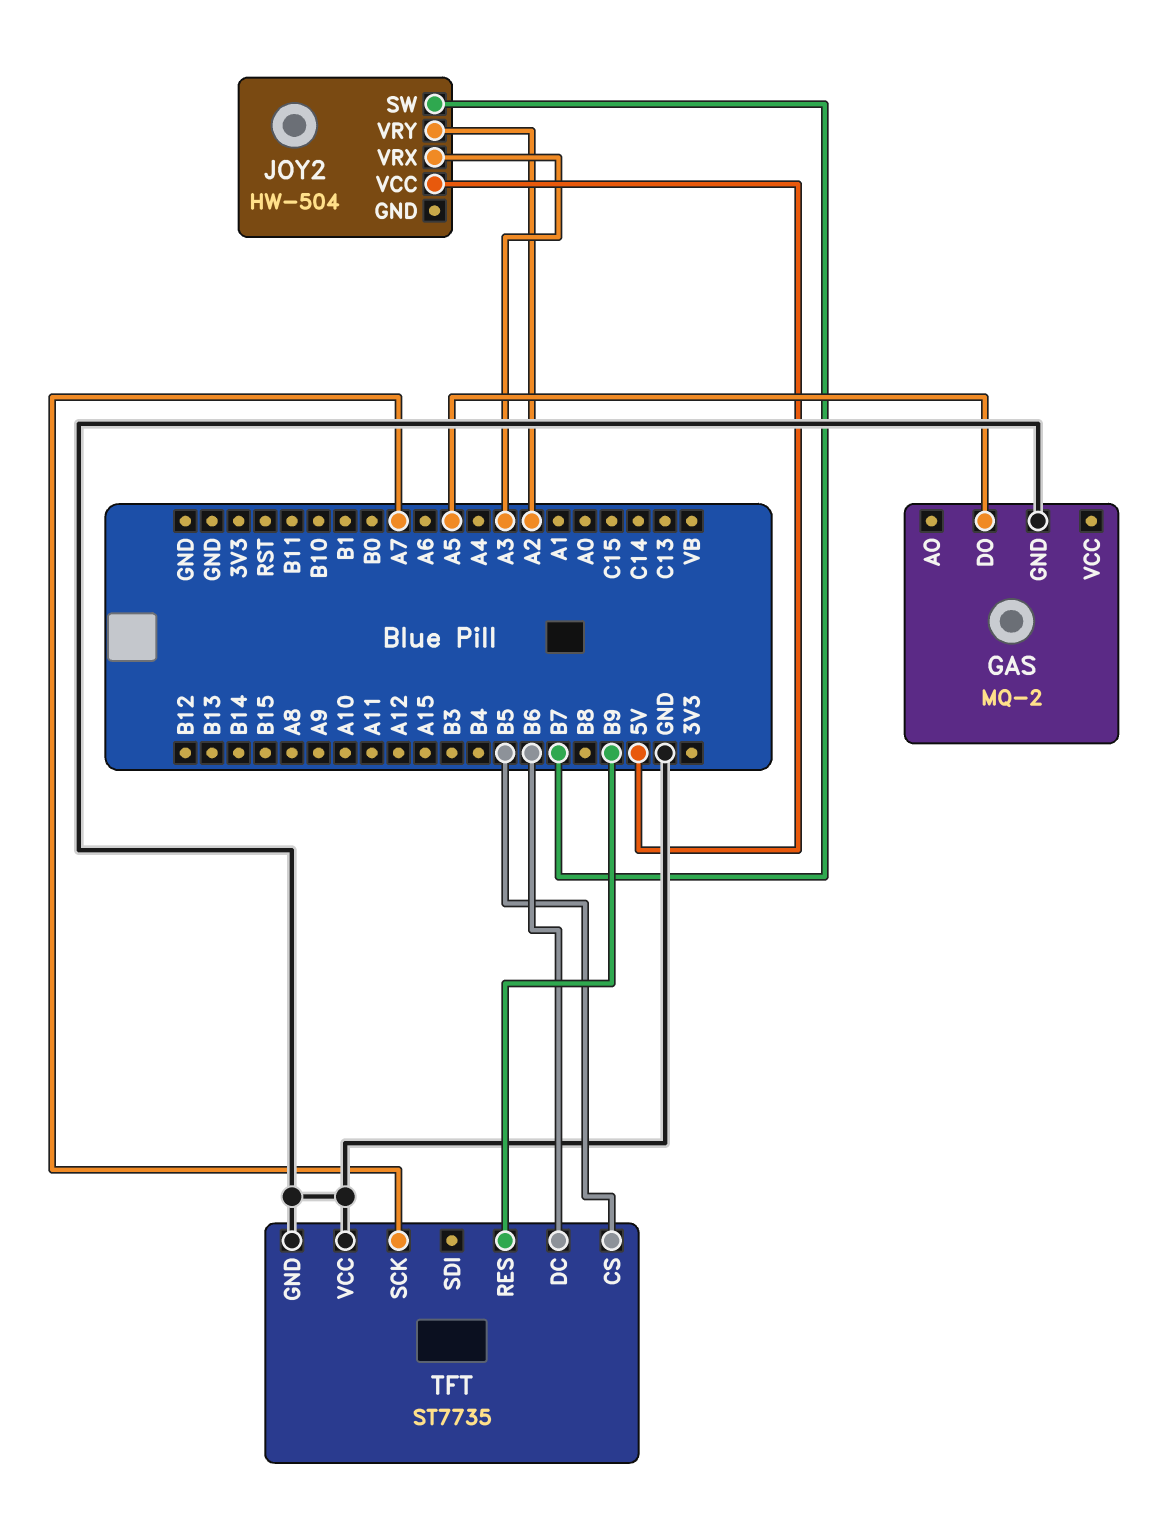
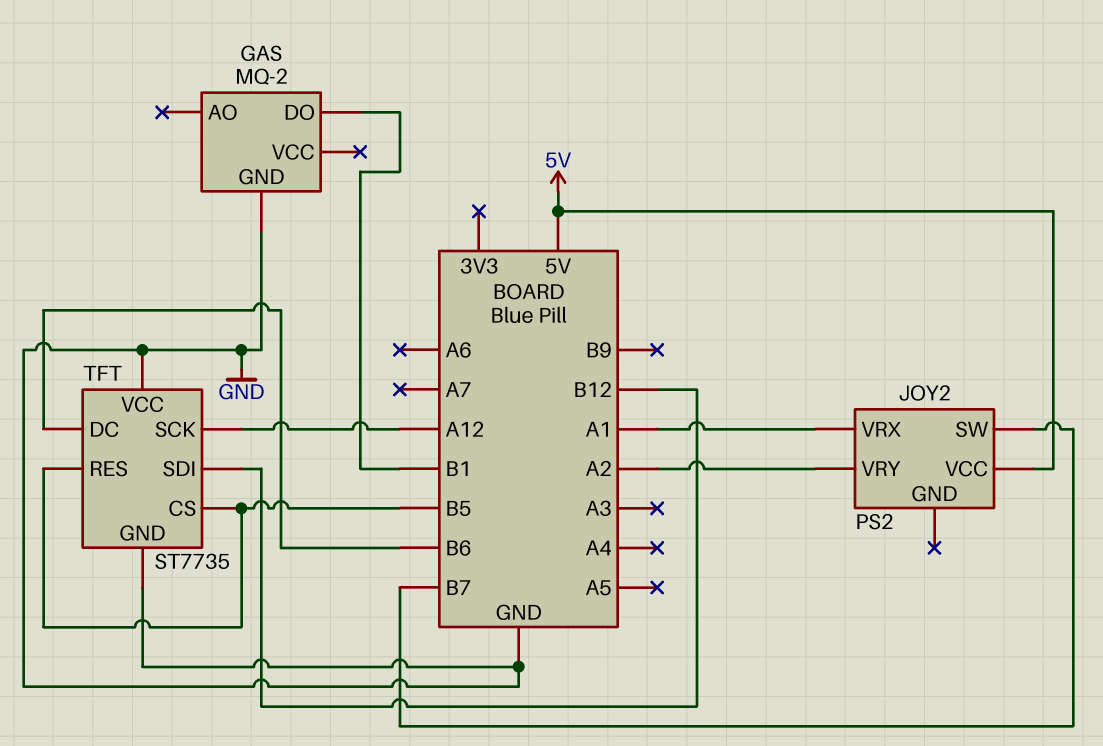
GAS pin DO: A5 -> B1
JOY2: HW-504 -> PS2
JOY2 pin VRX: A3 -> A1
TFT pin RES: B9 -> B5
TFT pin SCK: A7 -> A12
TFT pin SDI: none -> B12

